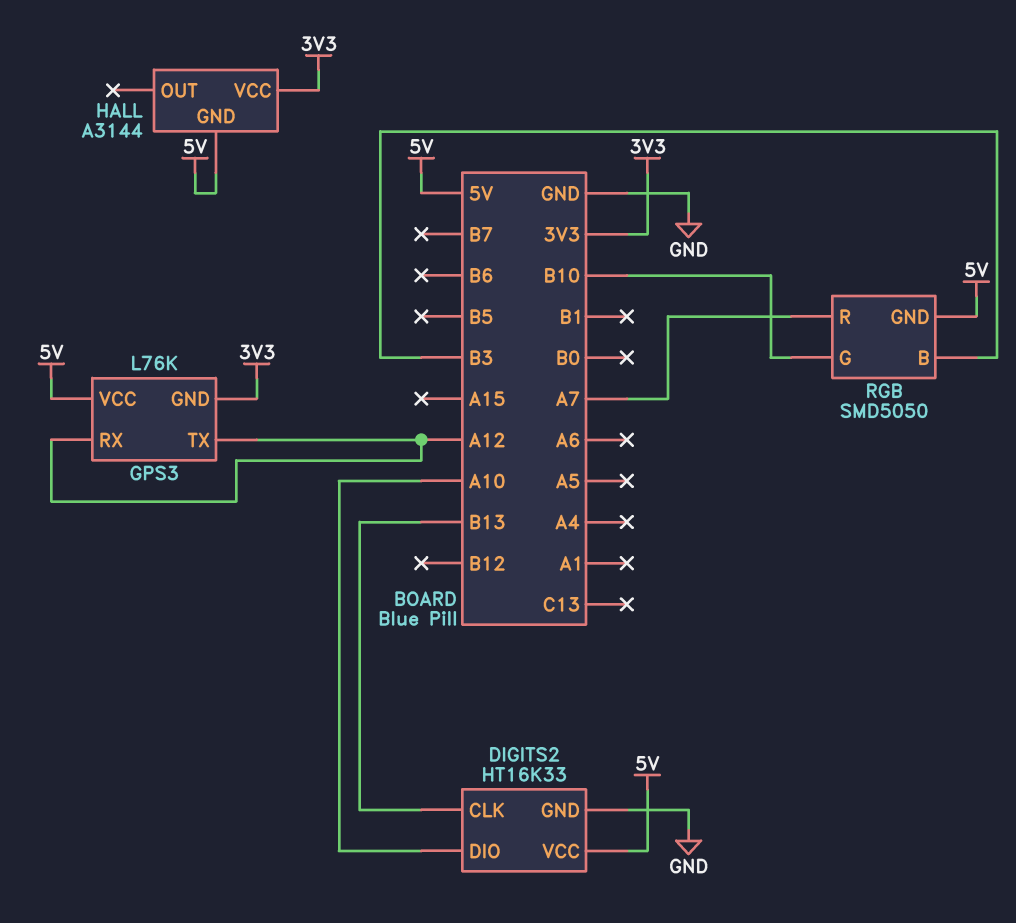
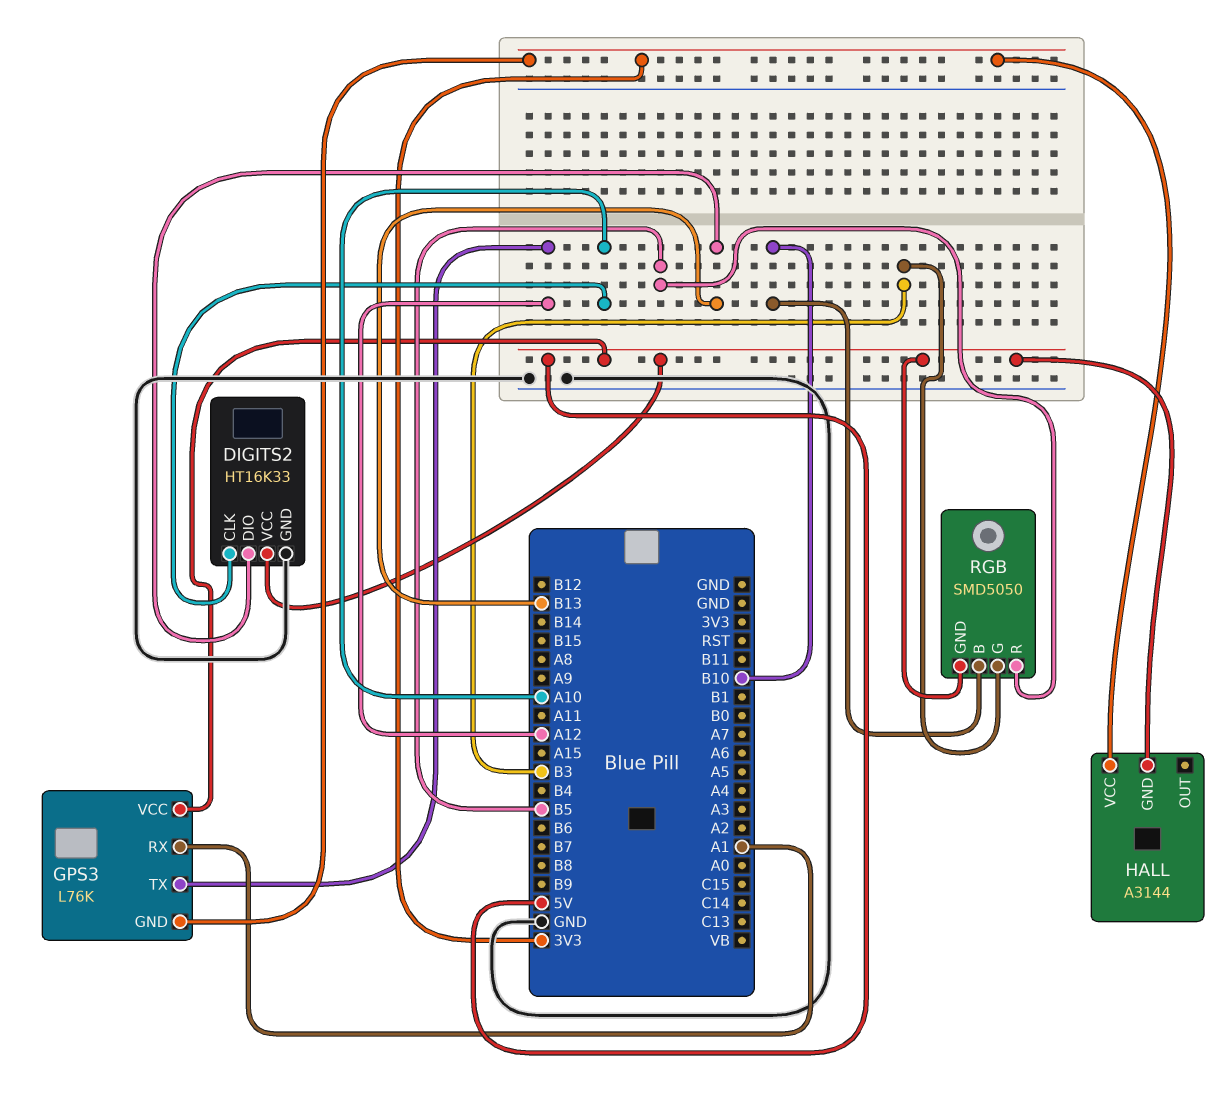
DIGITS2 pin CLK: B13 -> A10
DIGITS2 pin DIO: A10 -> B13
GPS3 pin RX: A12 -> A1
RGB pin B: B3 -> B10
RGB pin G: B10 -> B3
RGB pin R: A7 -> B5

